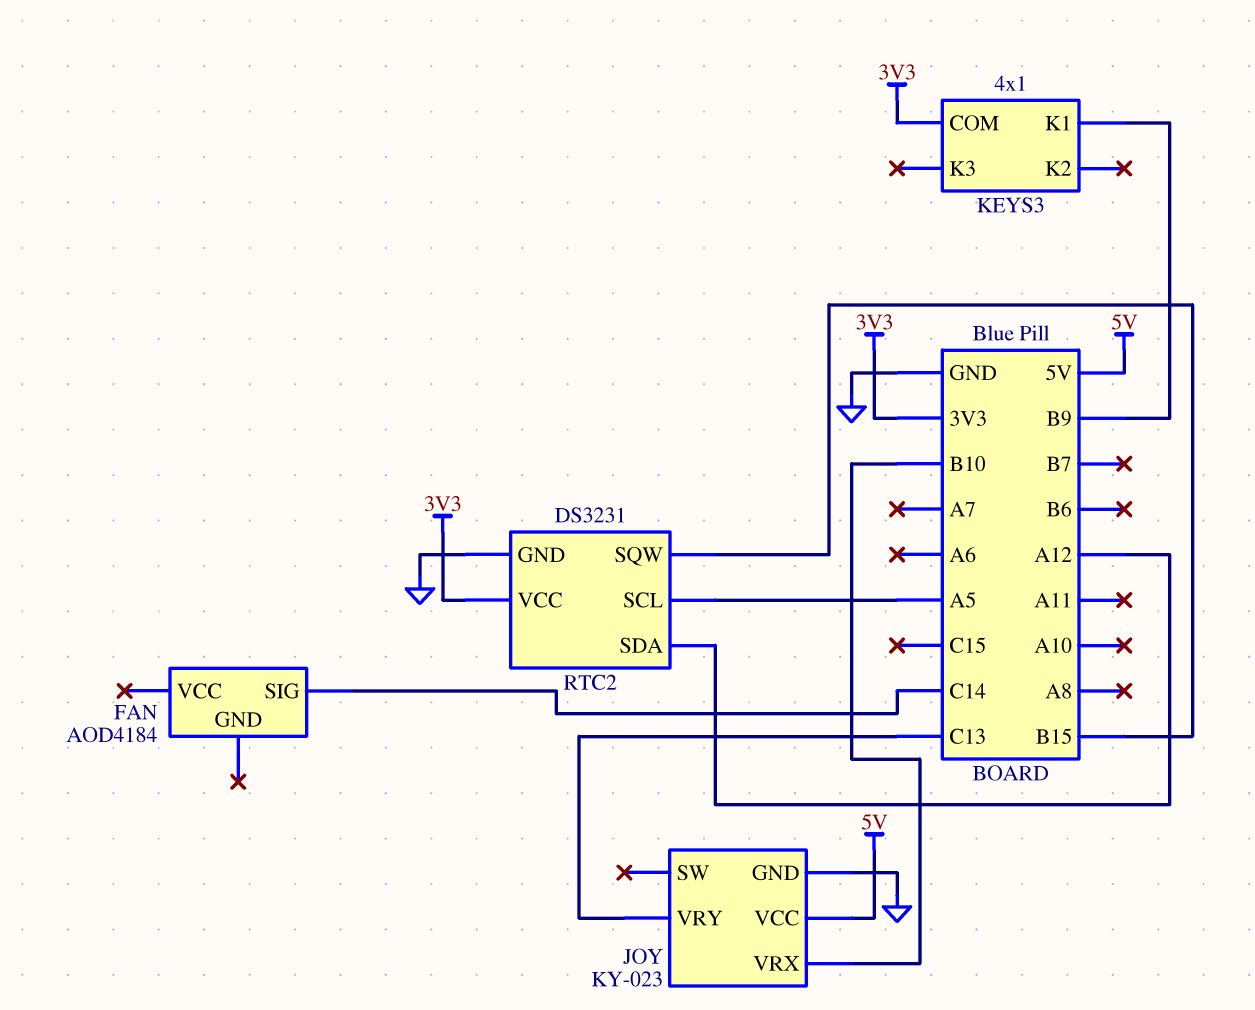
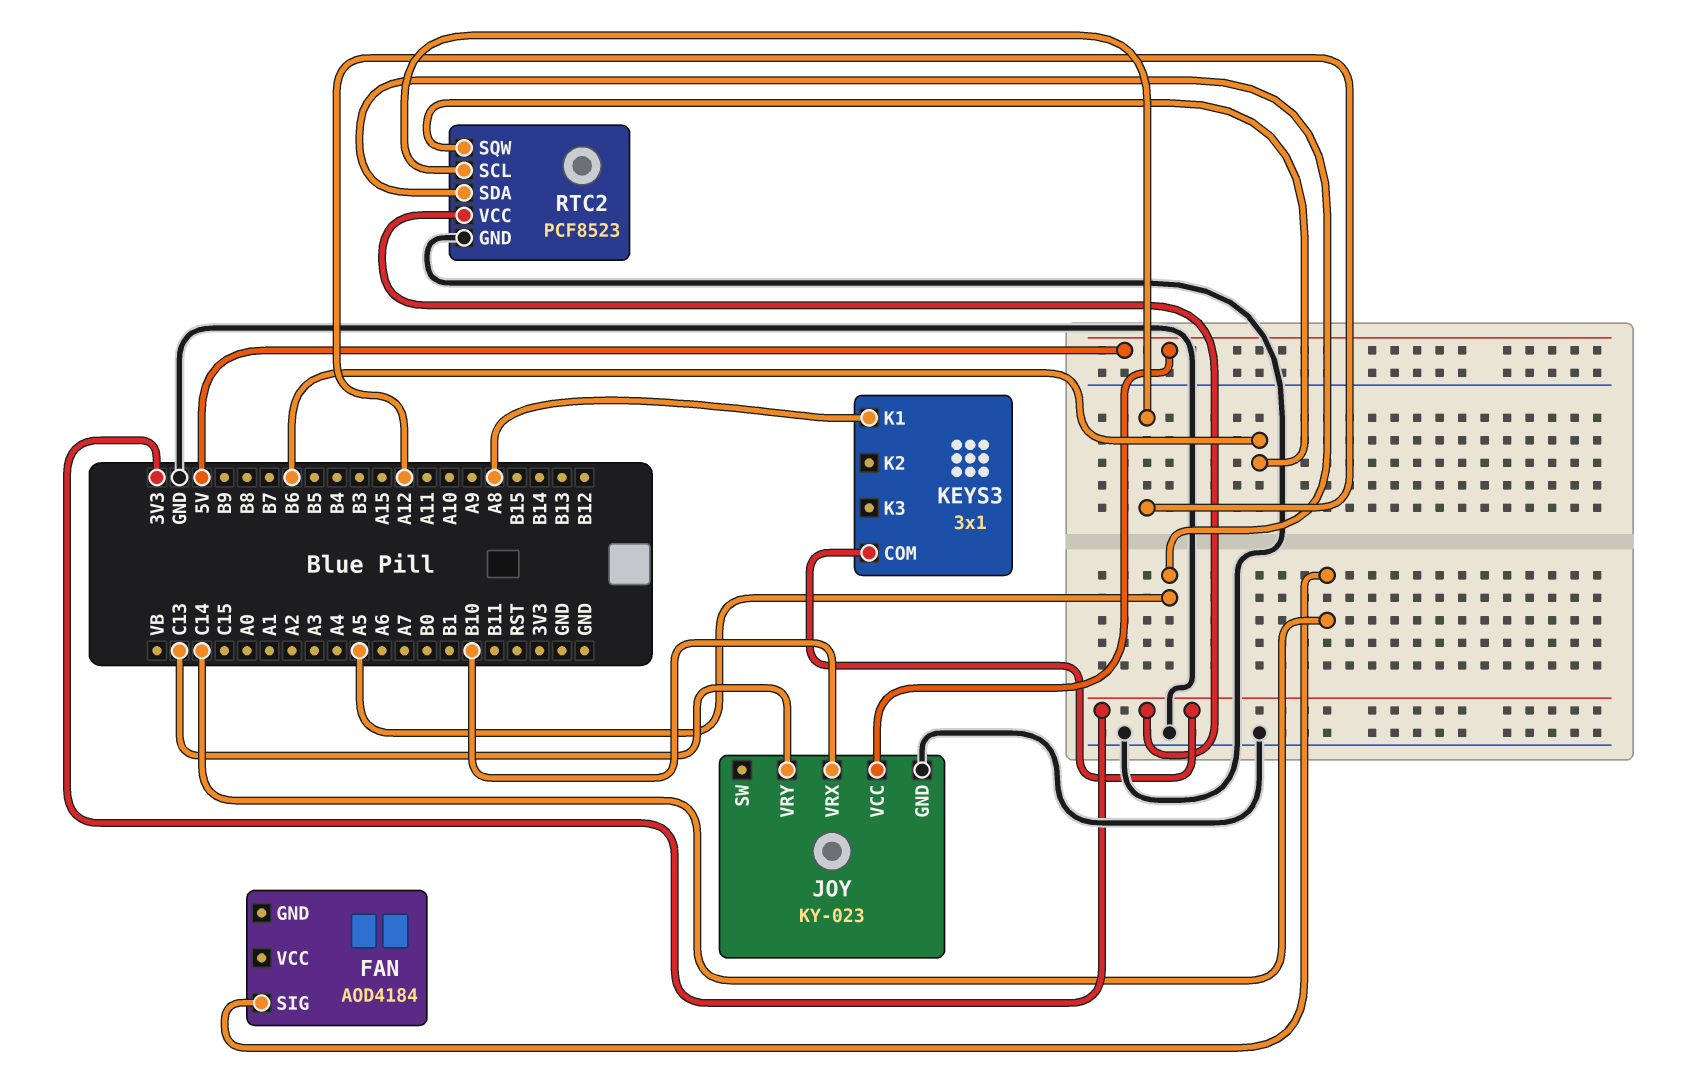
KEYS3: 4x1 -> 3x1
KEYS3 pin K1: B9 -> A8
RTC2: DS3231 -> PCF8523
RTC2 pin SCL: A5 -> A12
RTC2 pin SDA: A12 -> A5
RTC2 pin SQW: B15 -> B6

